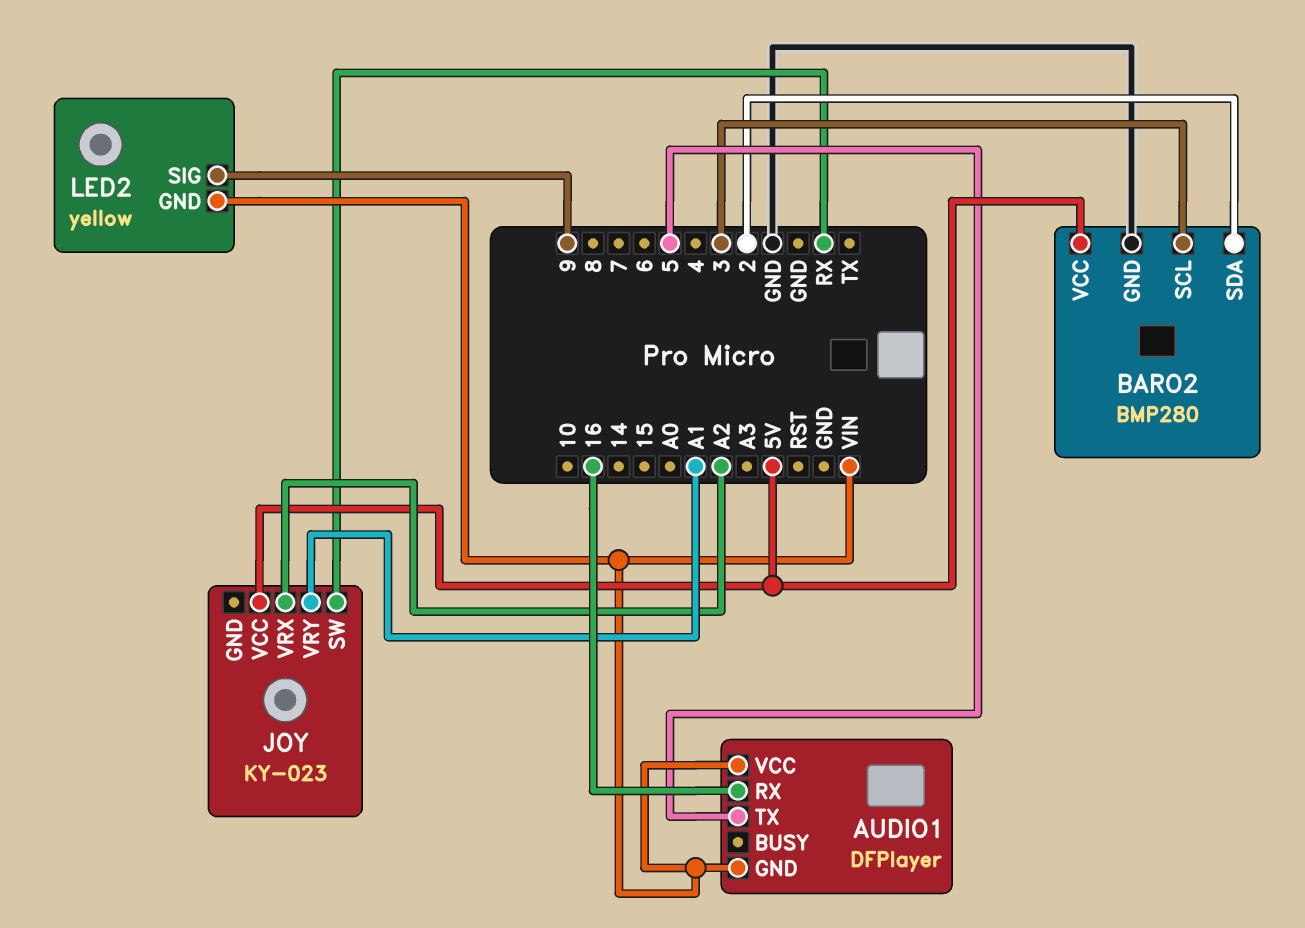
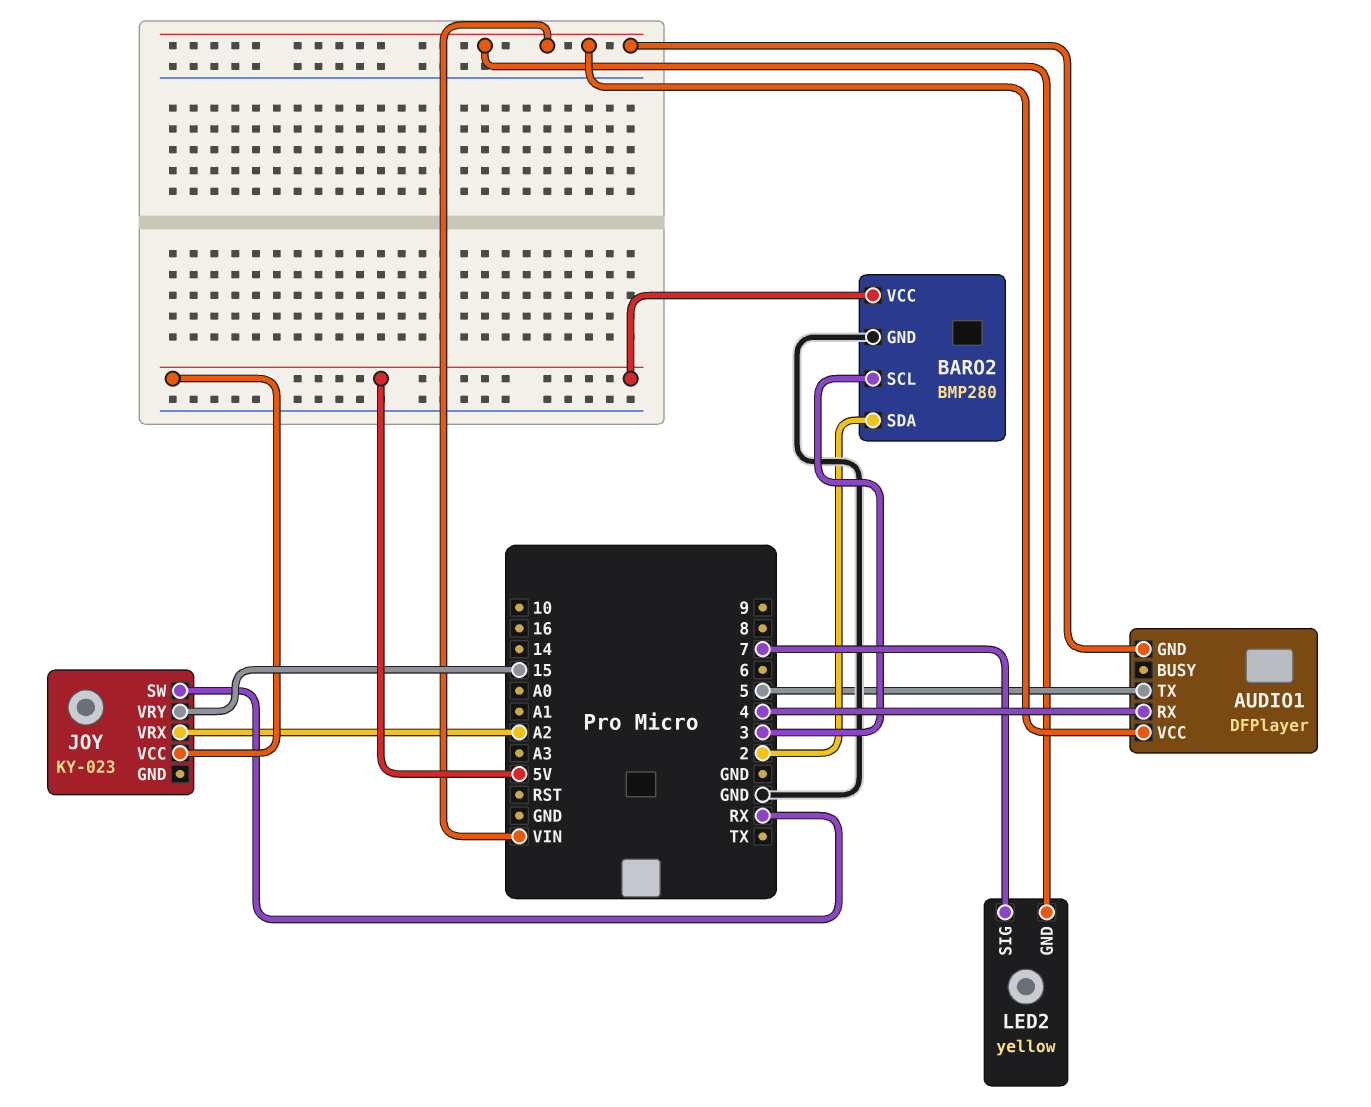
AUDIO1 pin RX: 16 -> 4
JOY pin VRY: A1 -> 15
LED2 pin SIG: 9 -> 7

